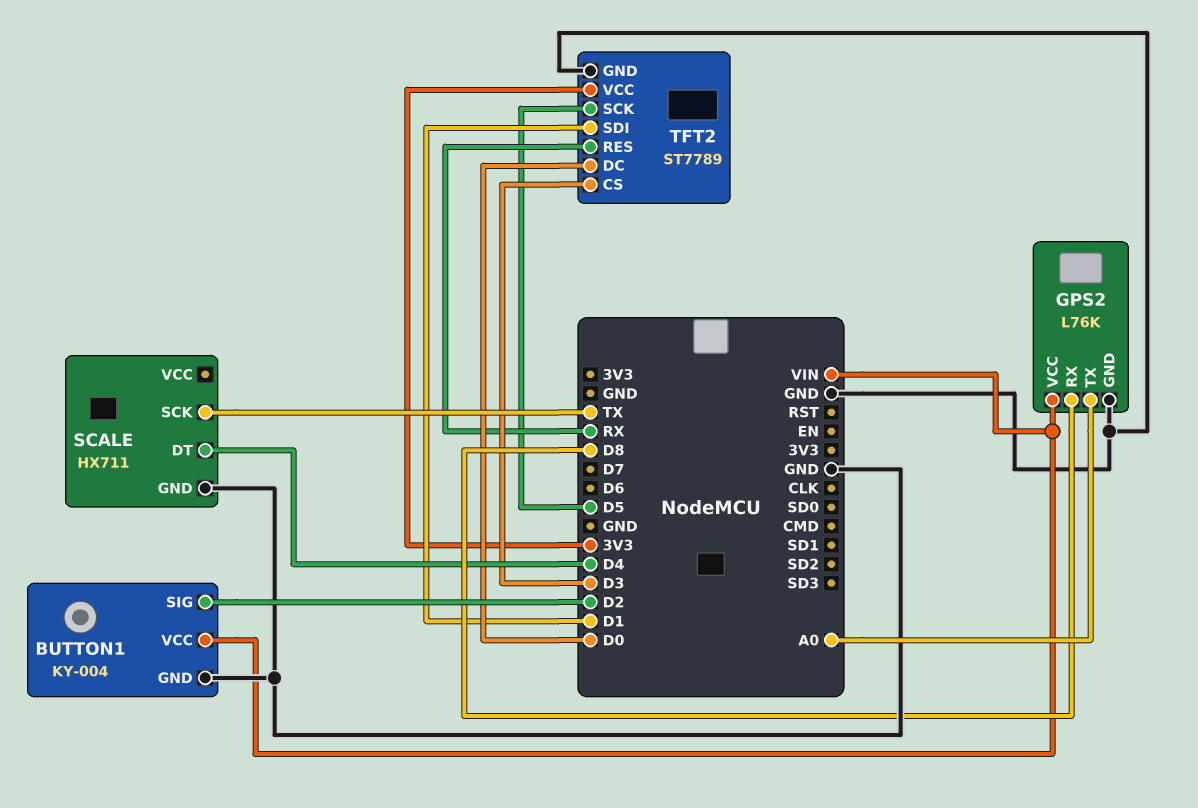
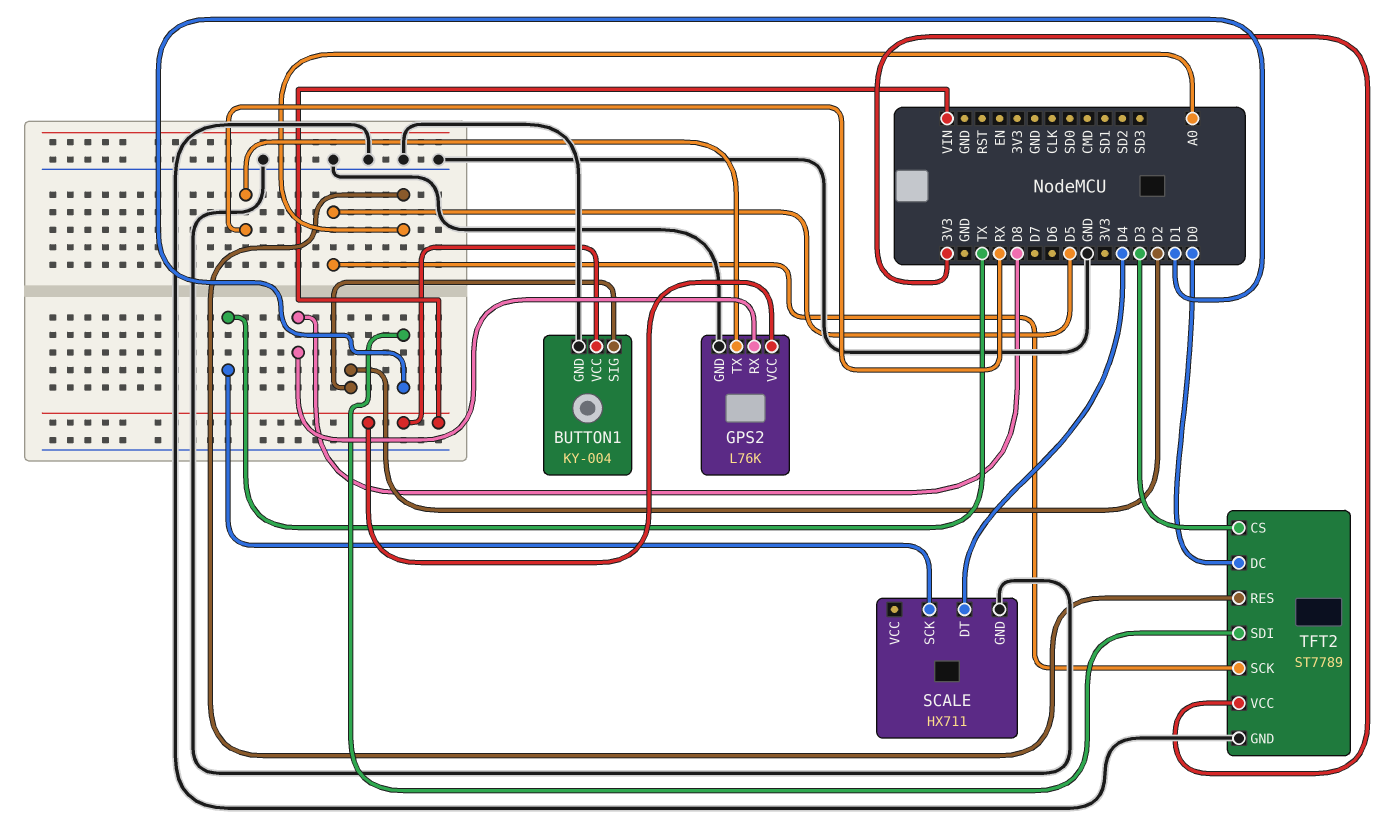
GPS2 pin TX: A0 -> RX
TFT2 pin RES: RX -> A0

